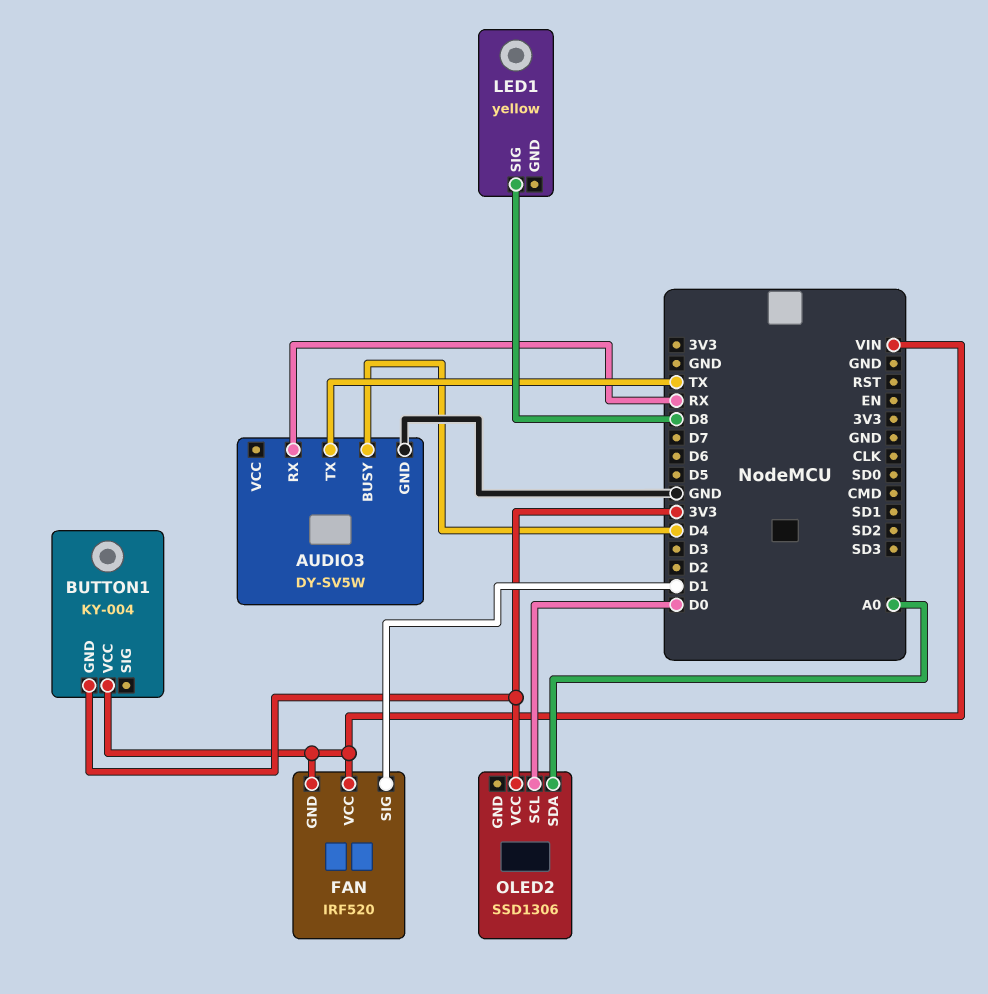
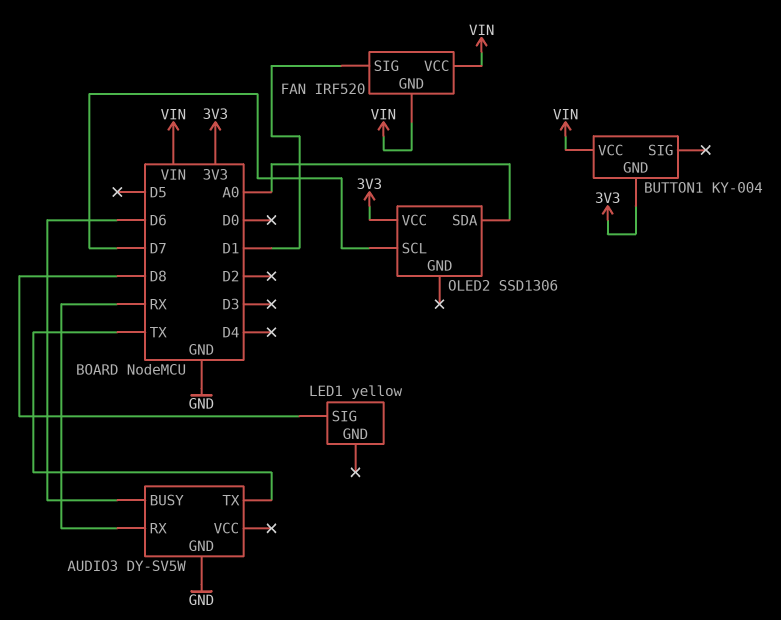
AUDIO3 pin BUSY: D4 -> D6
OLED2 pin SCL: D0 -> D7

